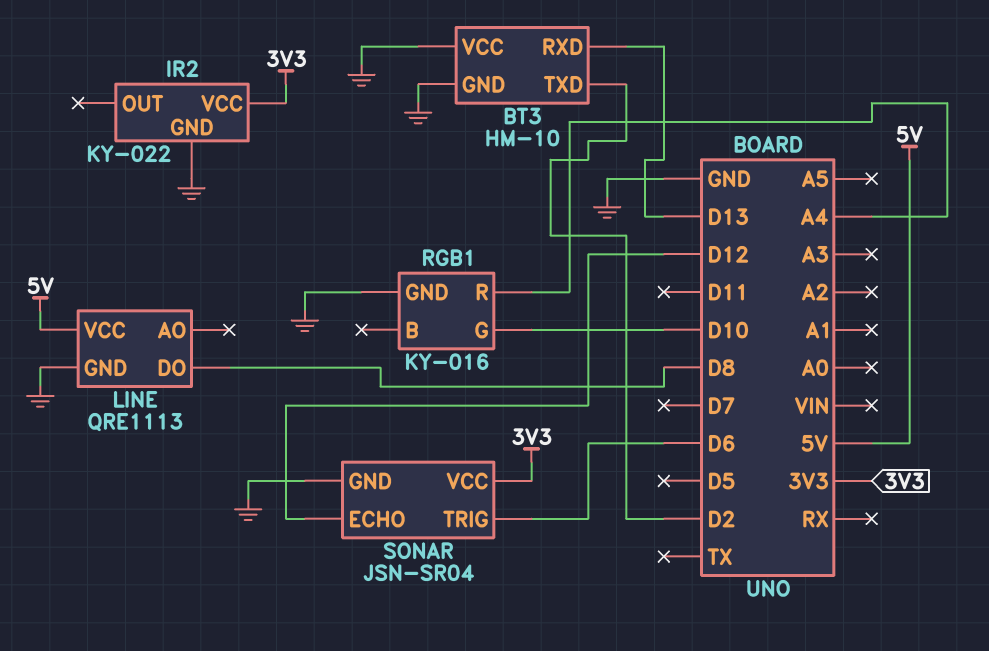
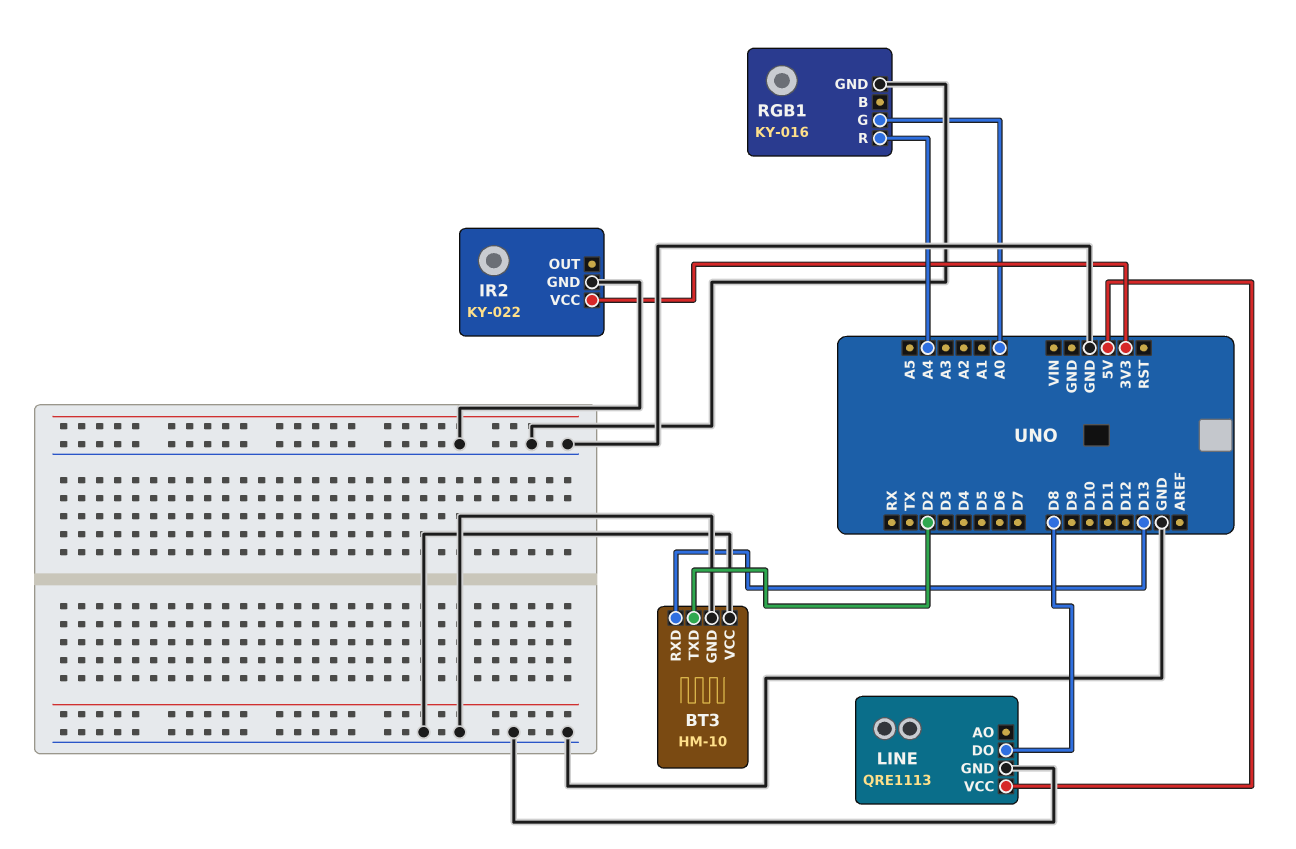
RGB1 pin G: D10 -> A0
SONAR: JSN-SR04 -> none
SONAR pin ECHO: D12 -> none
SONAR pin GND: GND -> none
SONAR pin TRIG: D6 -> none
SONAR pin VCC: 3V3 -> none

